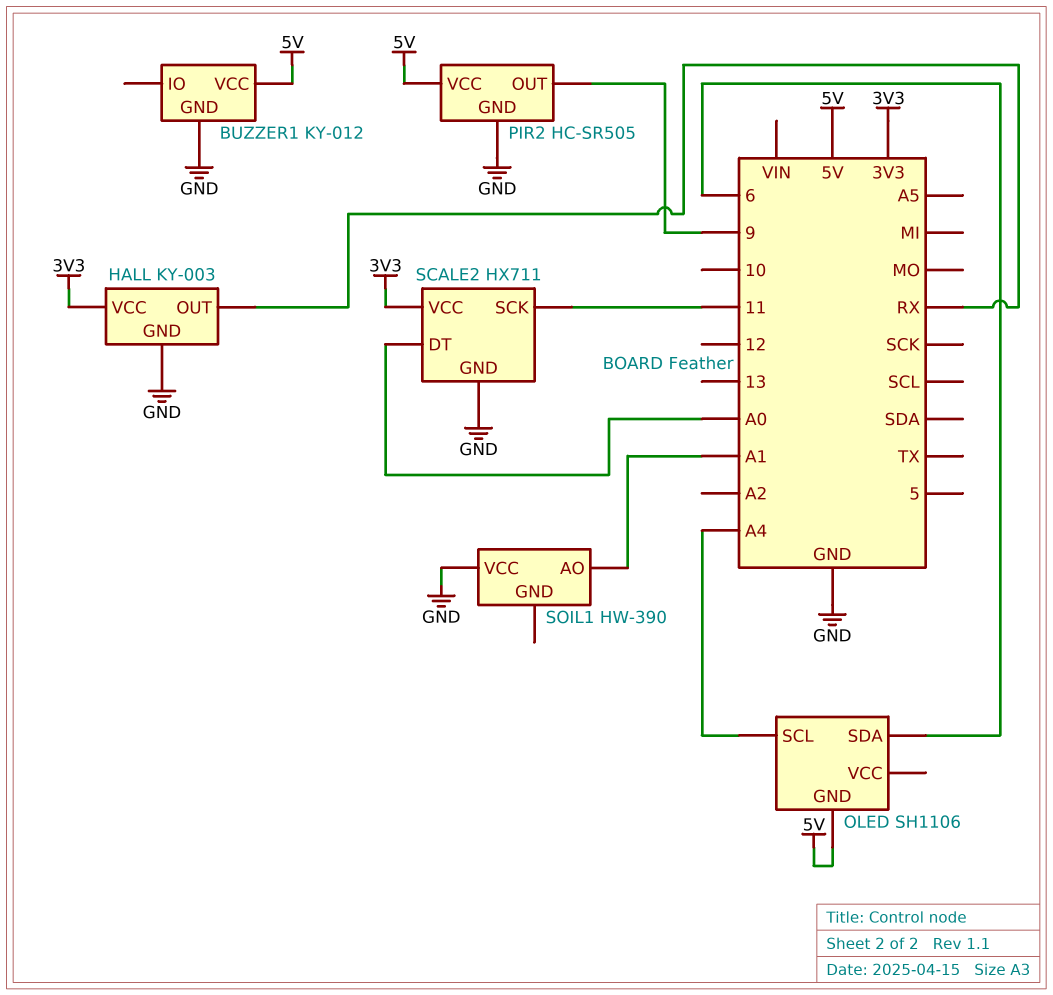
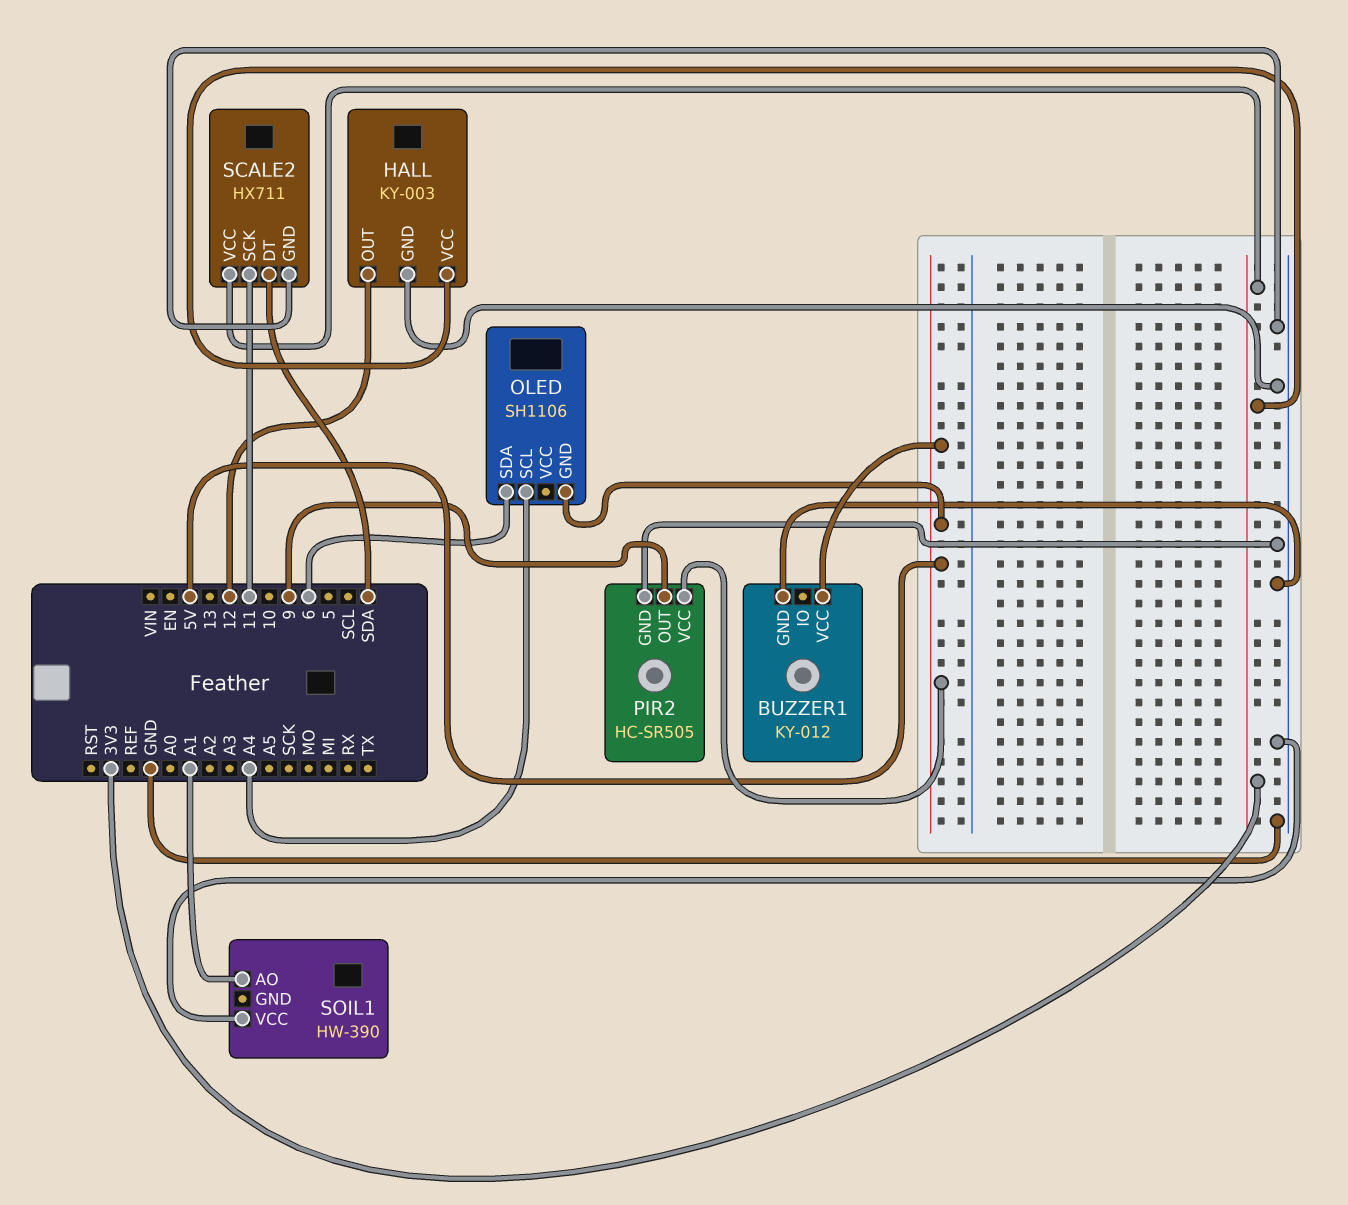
HALL pin OUT: RX -> 12
SCALE2 pin DT: A0 -> SDA

